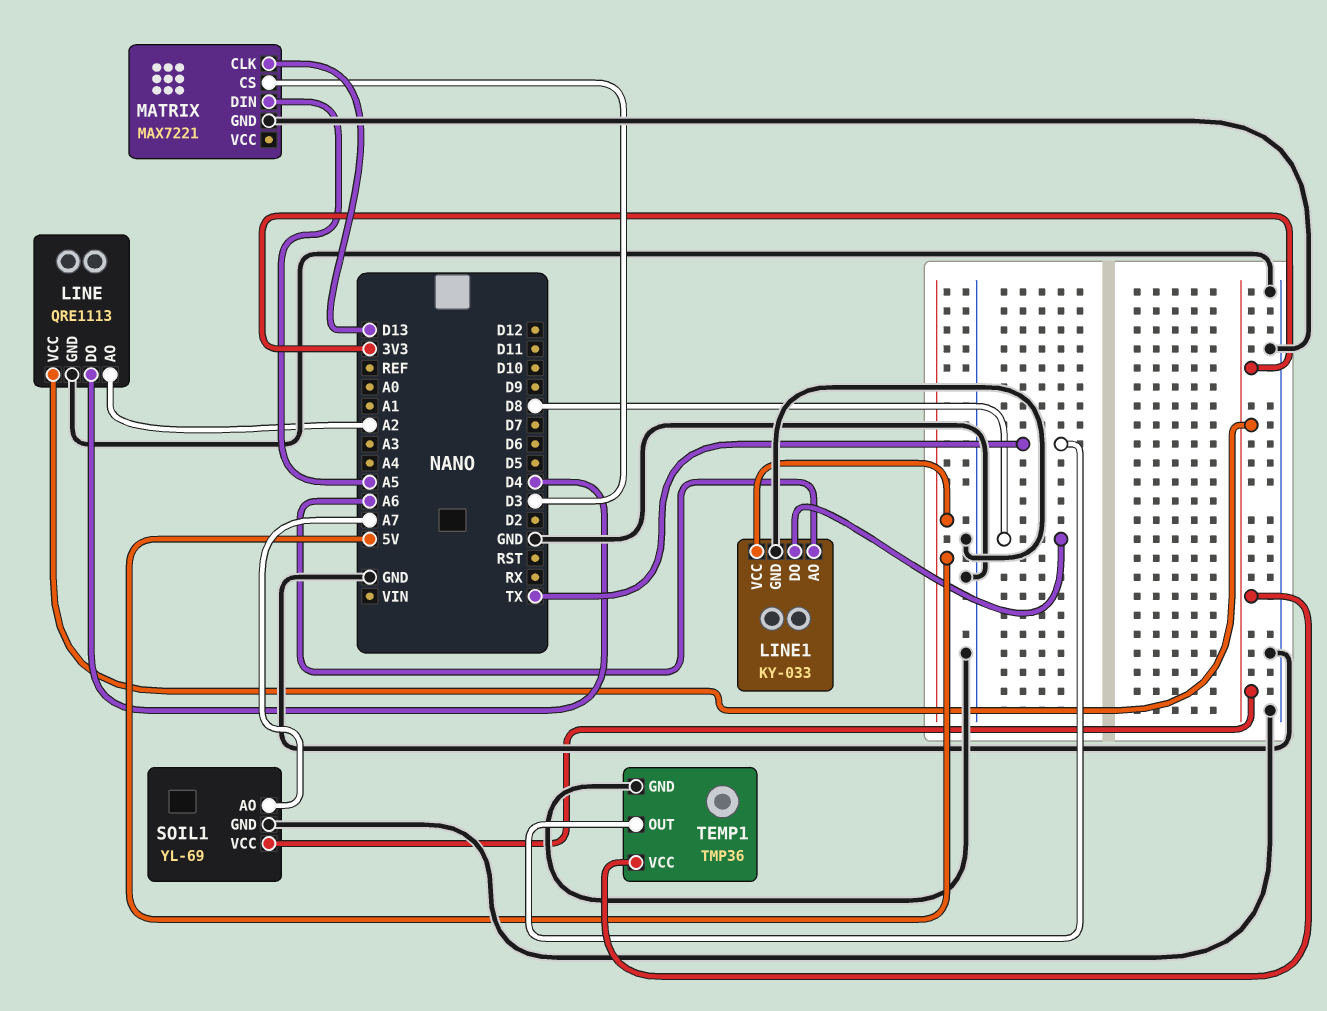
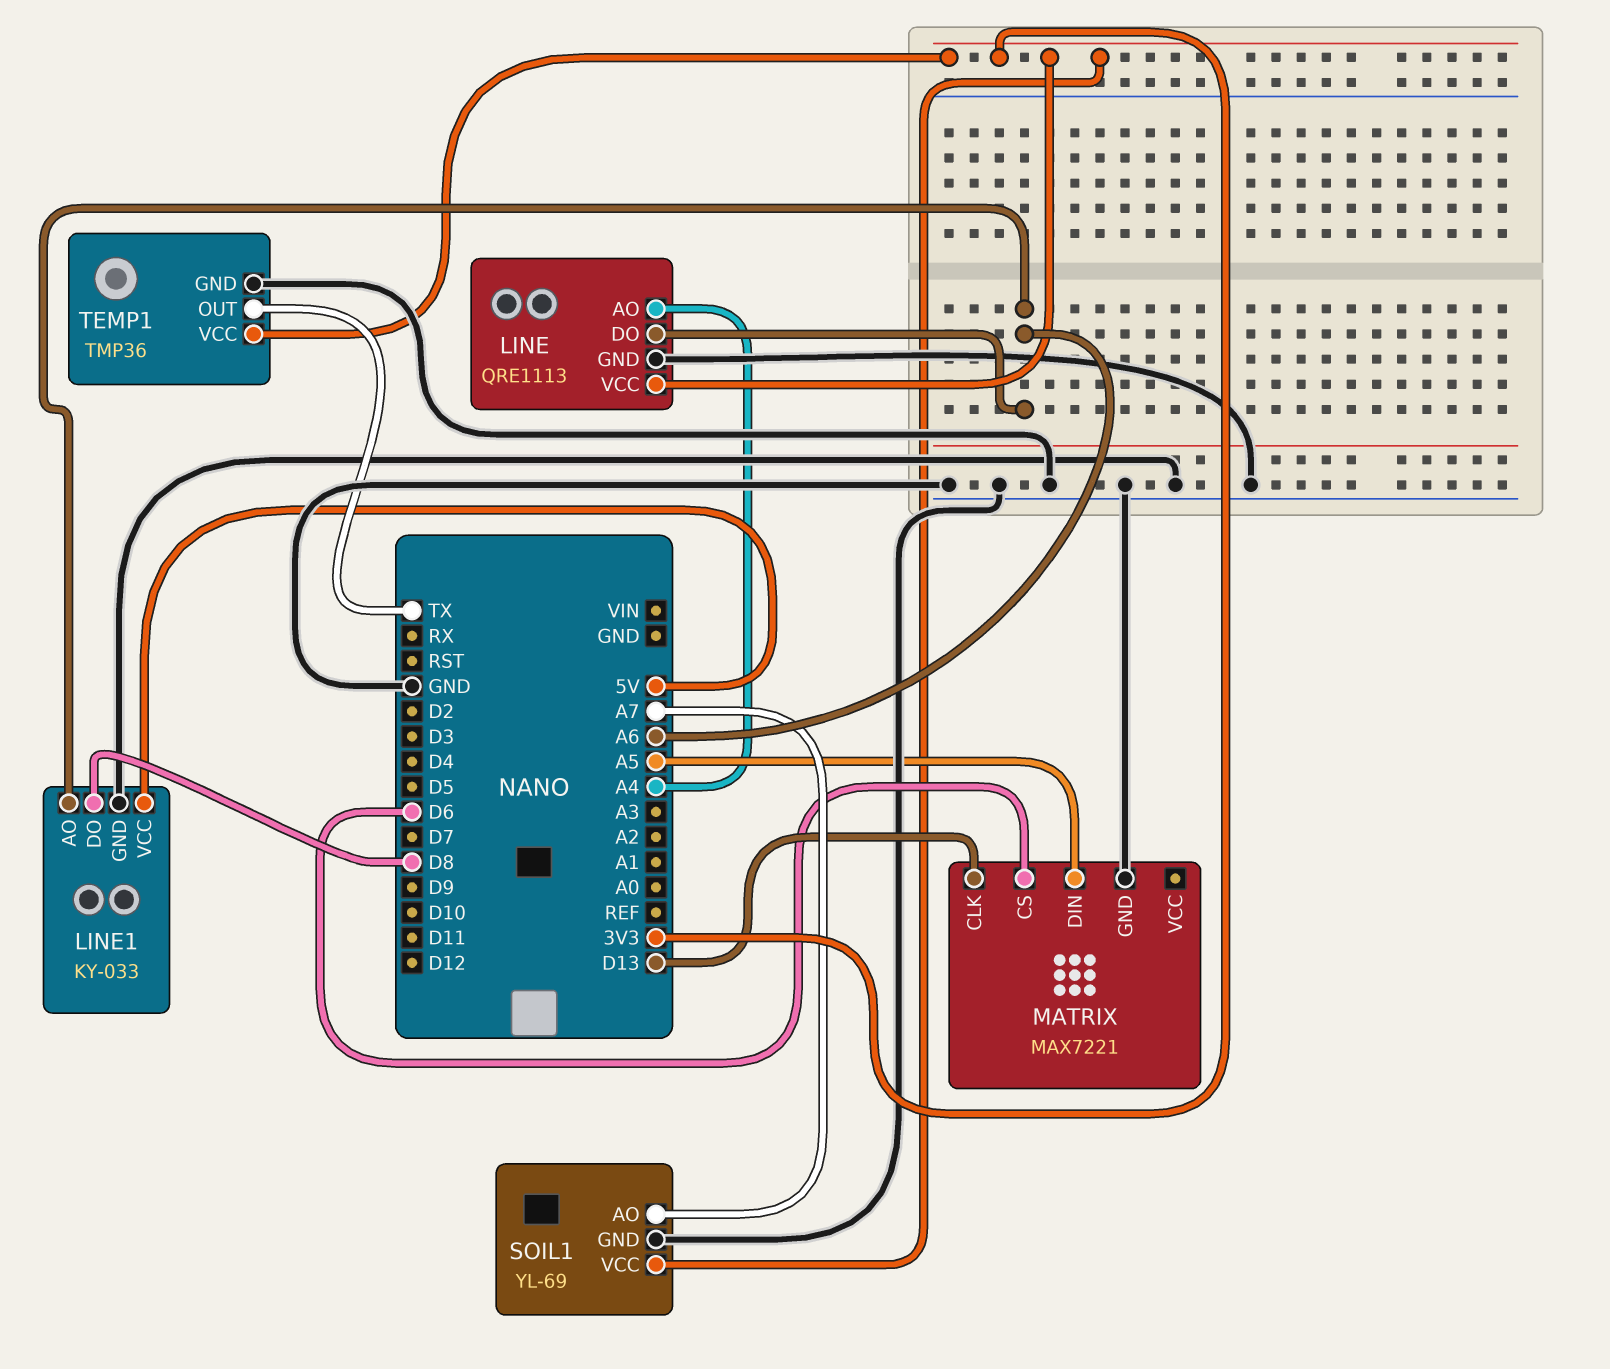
LINE pin AO: A2 -> A4
LINE pin DO: D4 -> A6
MATRIX pin CS: D3 -> D6

